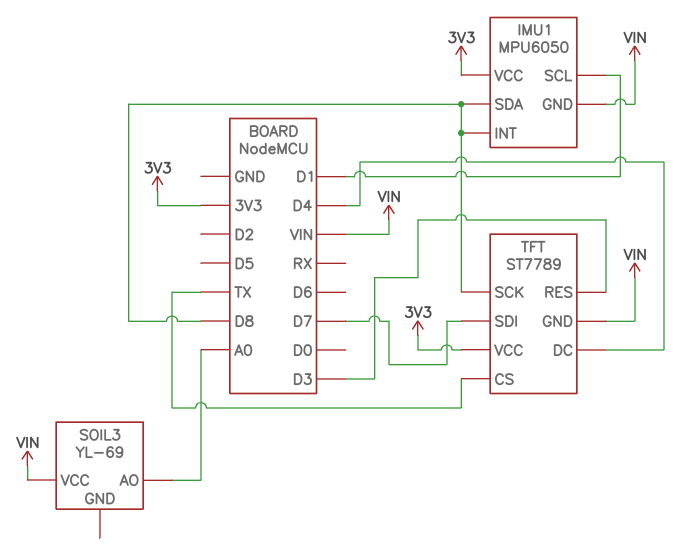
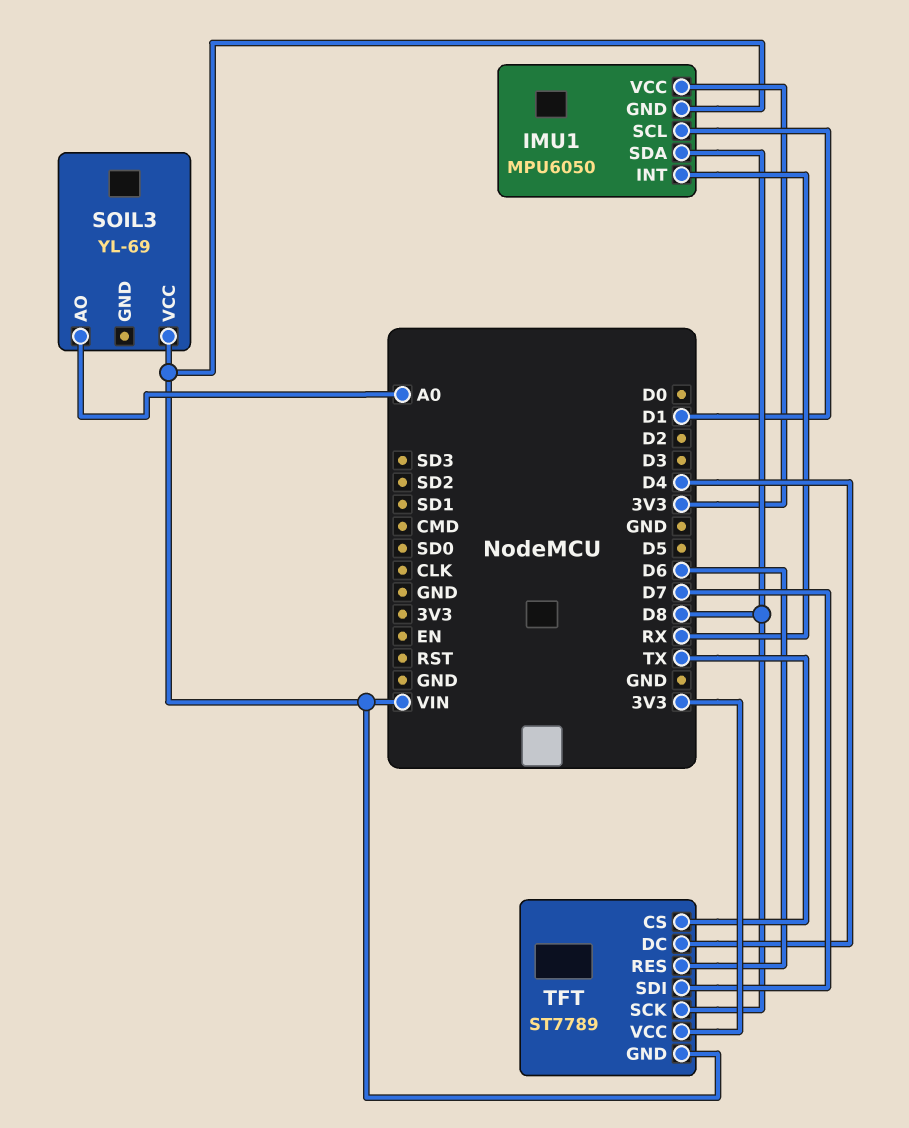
IMU1 pin INT: D8 -> RX
TFT pin RES: D3 -> D6

